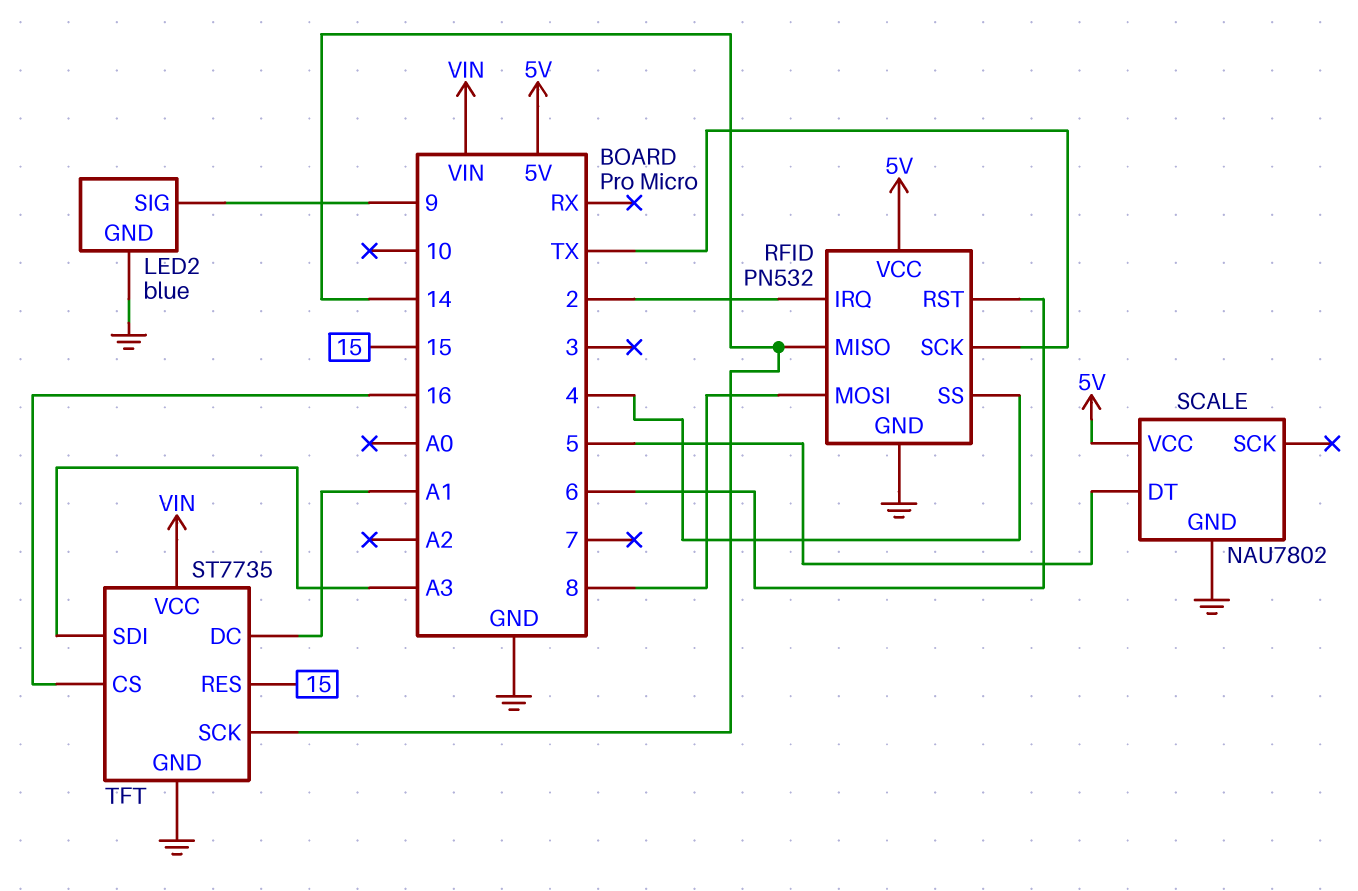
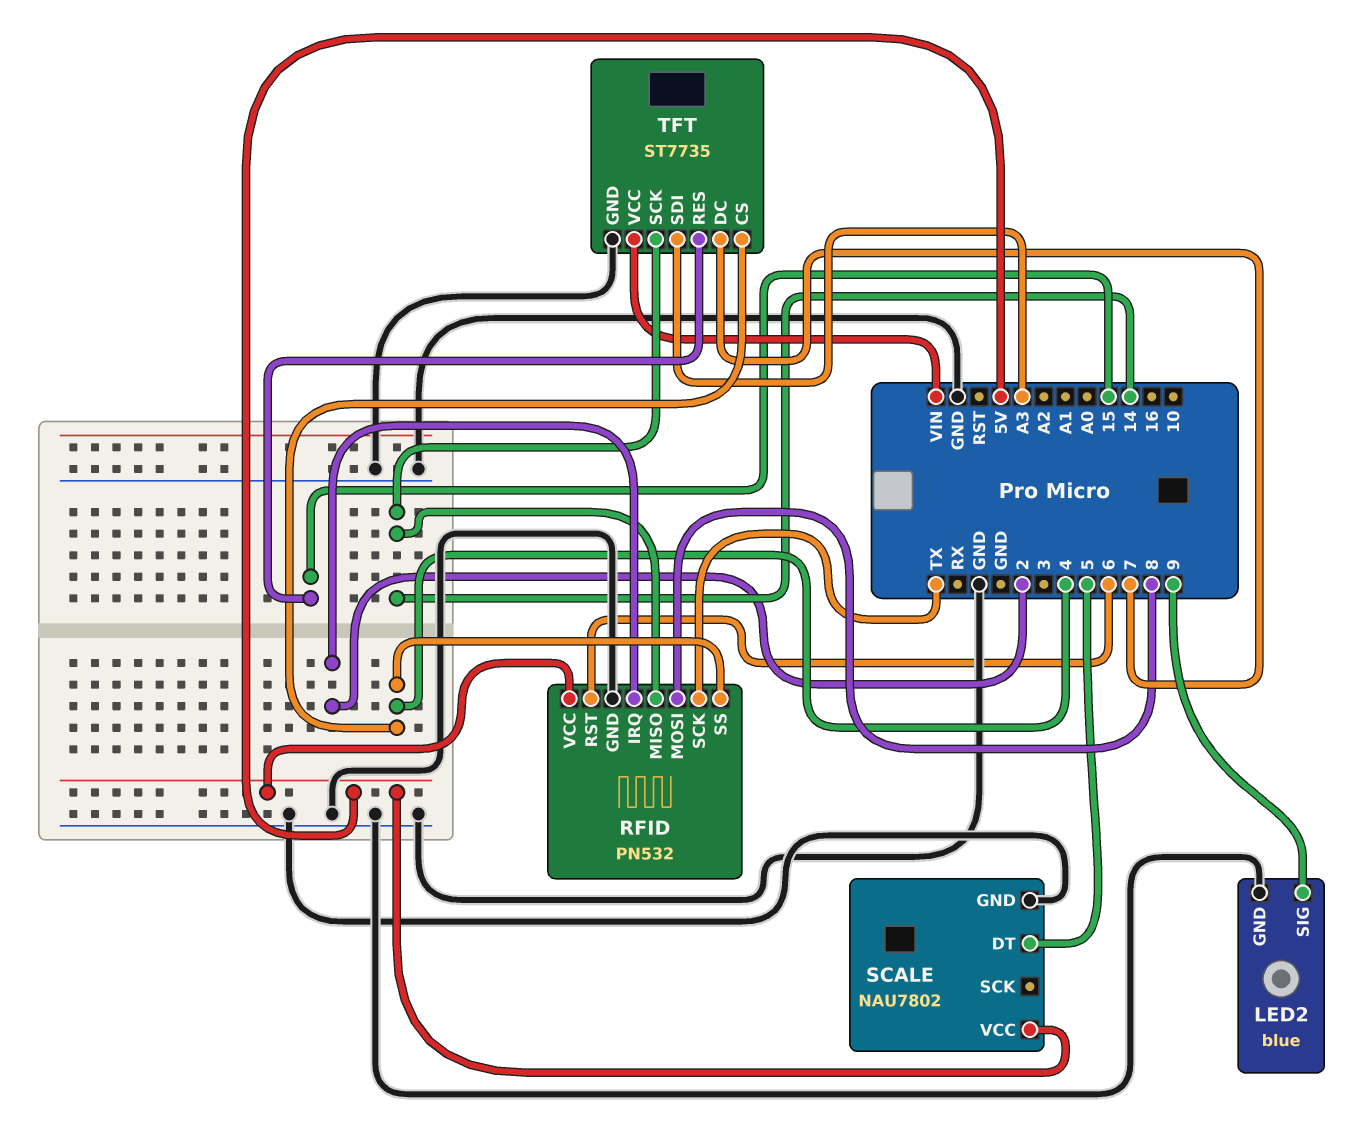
TFT pin CS: 16 -> 4
TFT pin DC: A1 -> 7

